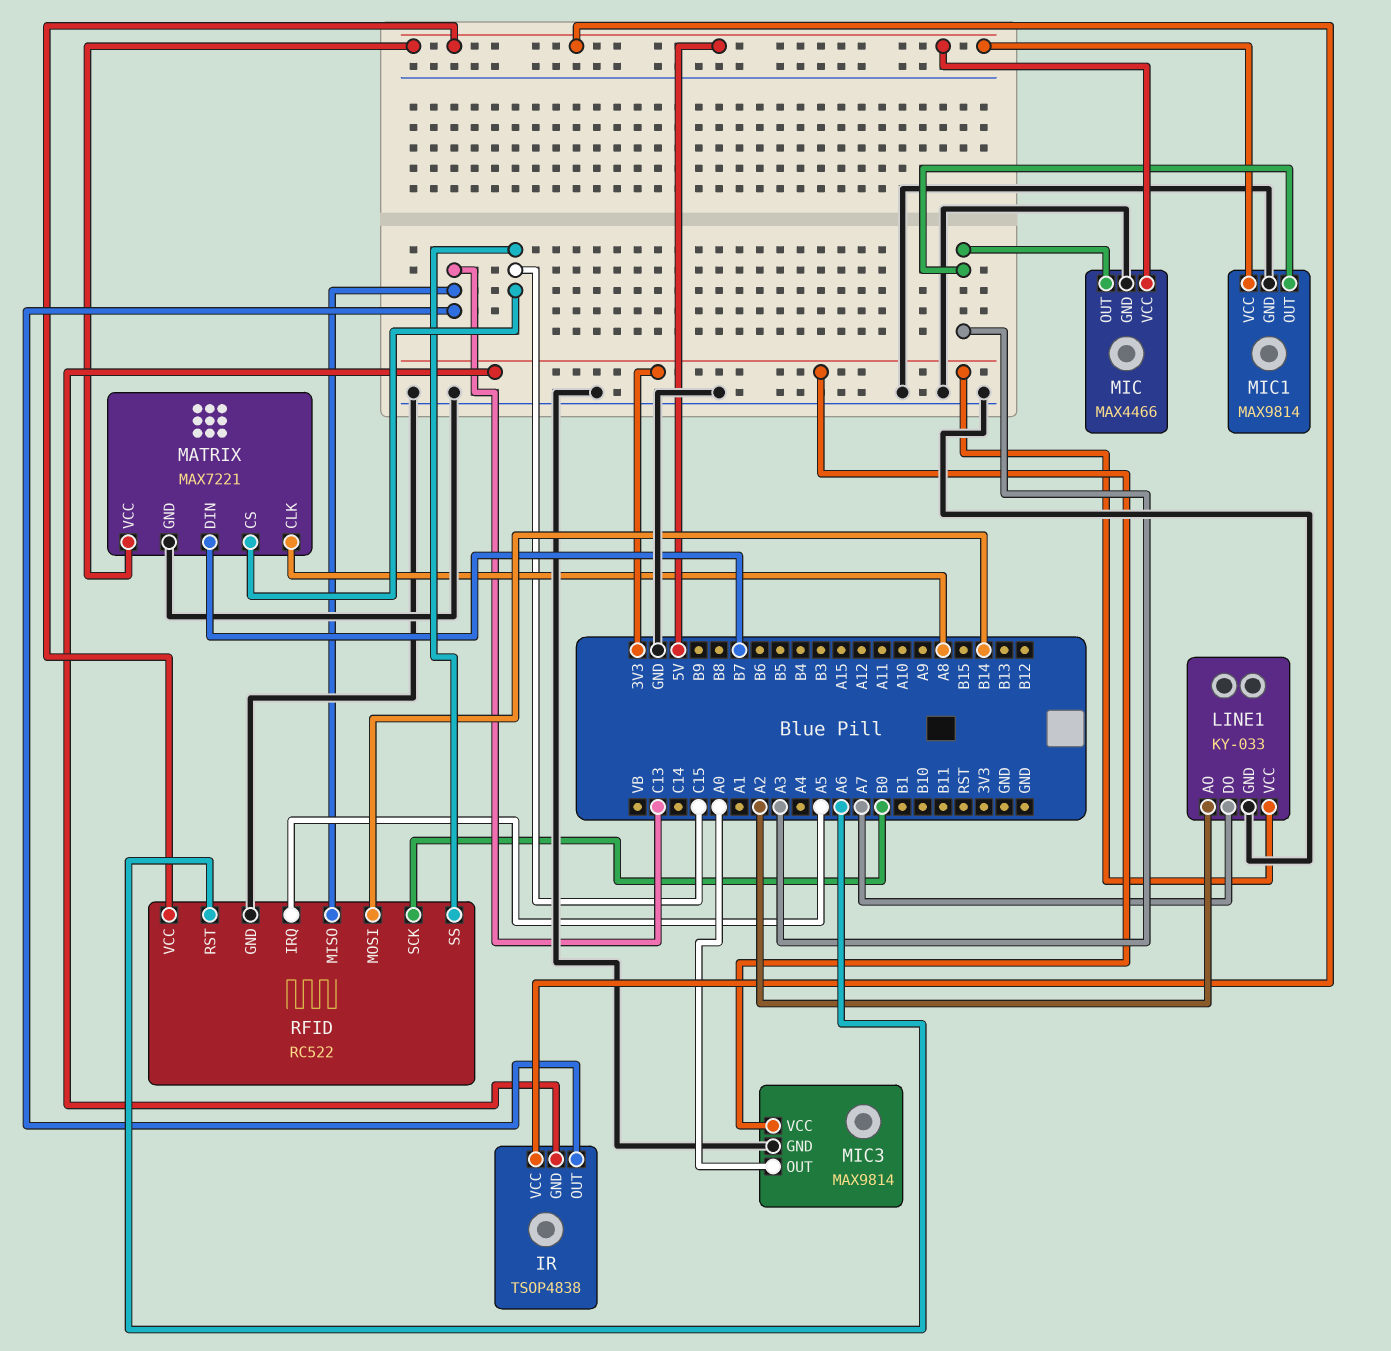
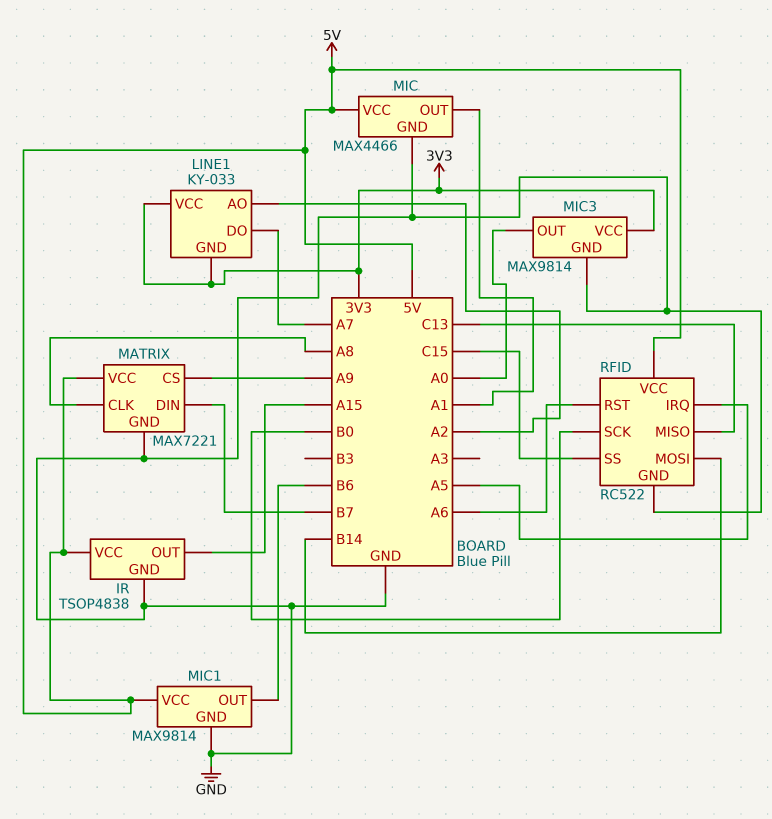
IR pin GND: 3V3 -> GND
IR pin OUT: C13 -> A15
LINE1 pin GND: GND -> 3V3
MATRIX pin CS: C15 -> A9
MIC pin OUT: A3 -> A1
MIC1 pin OUT: A3 -> B6

